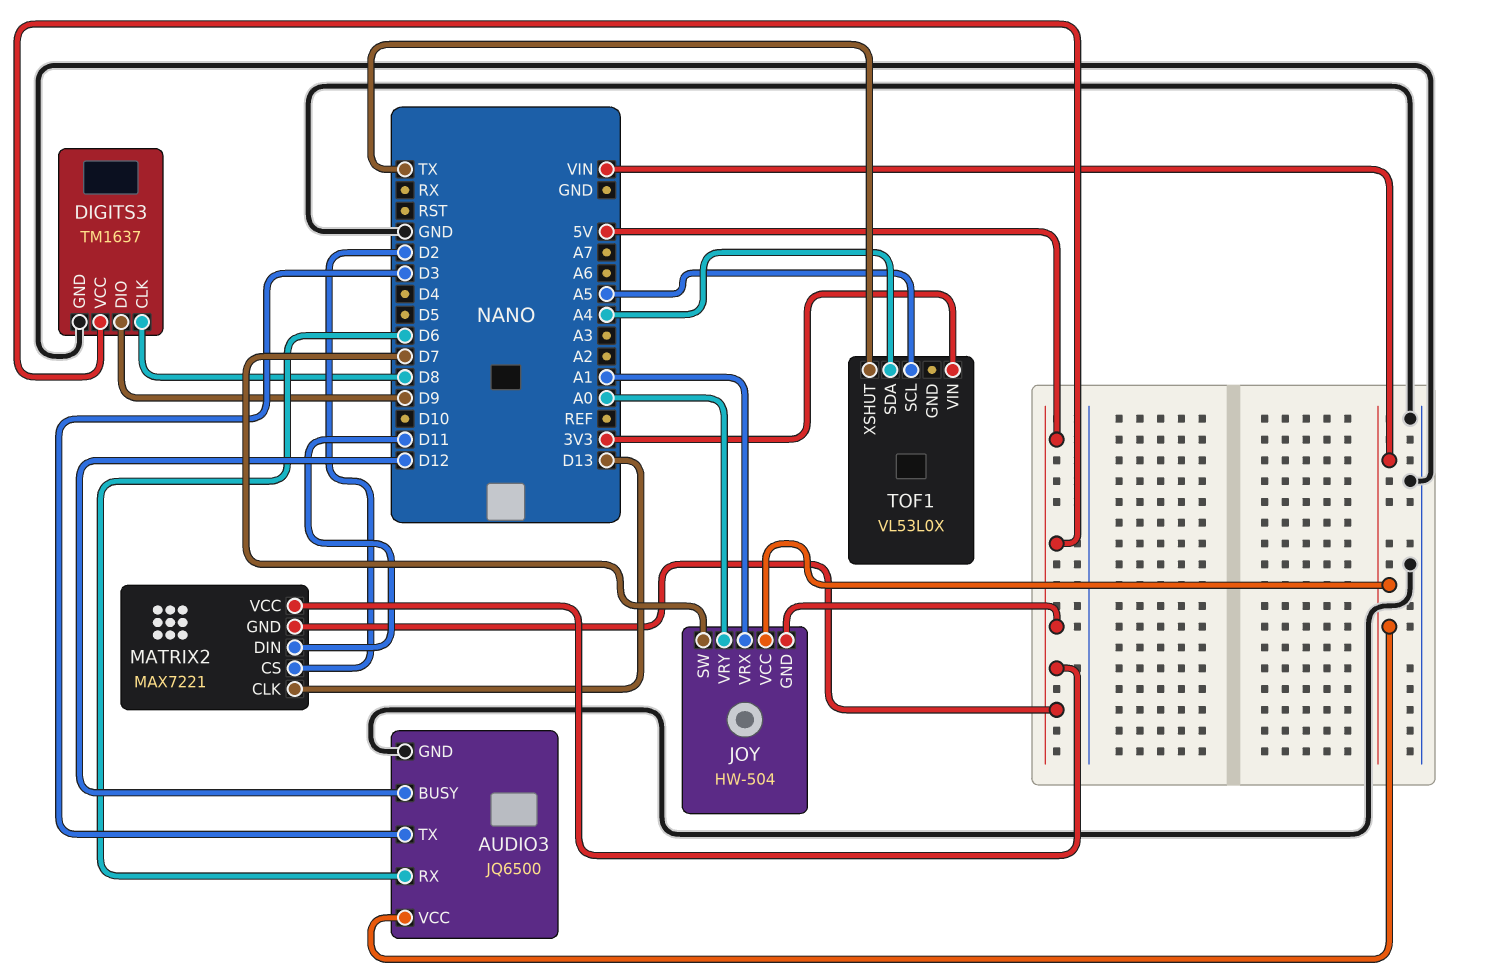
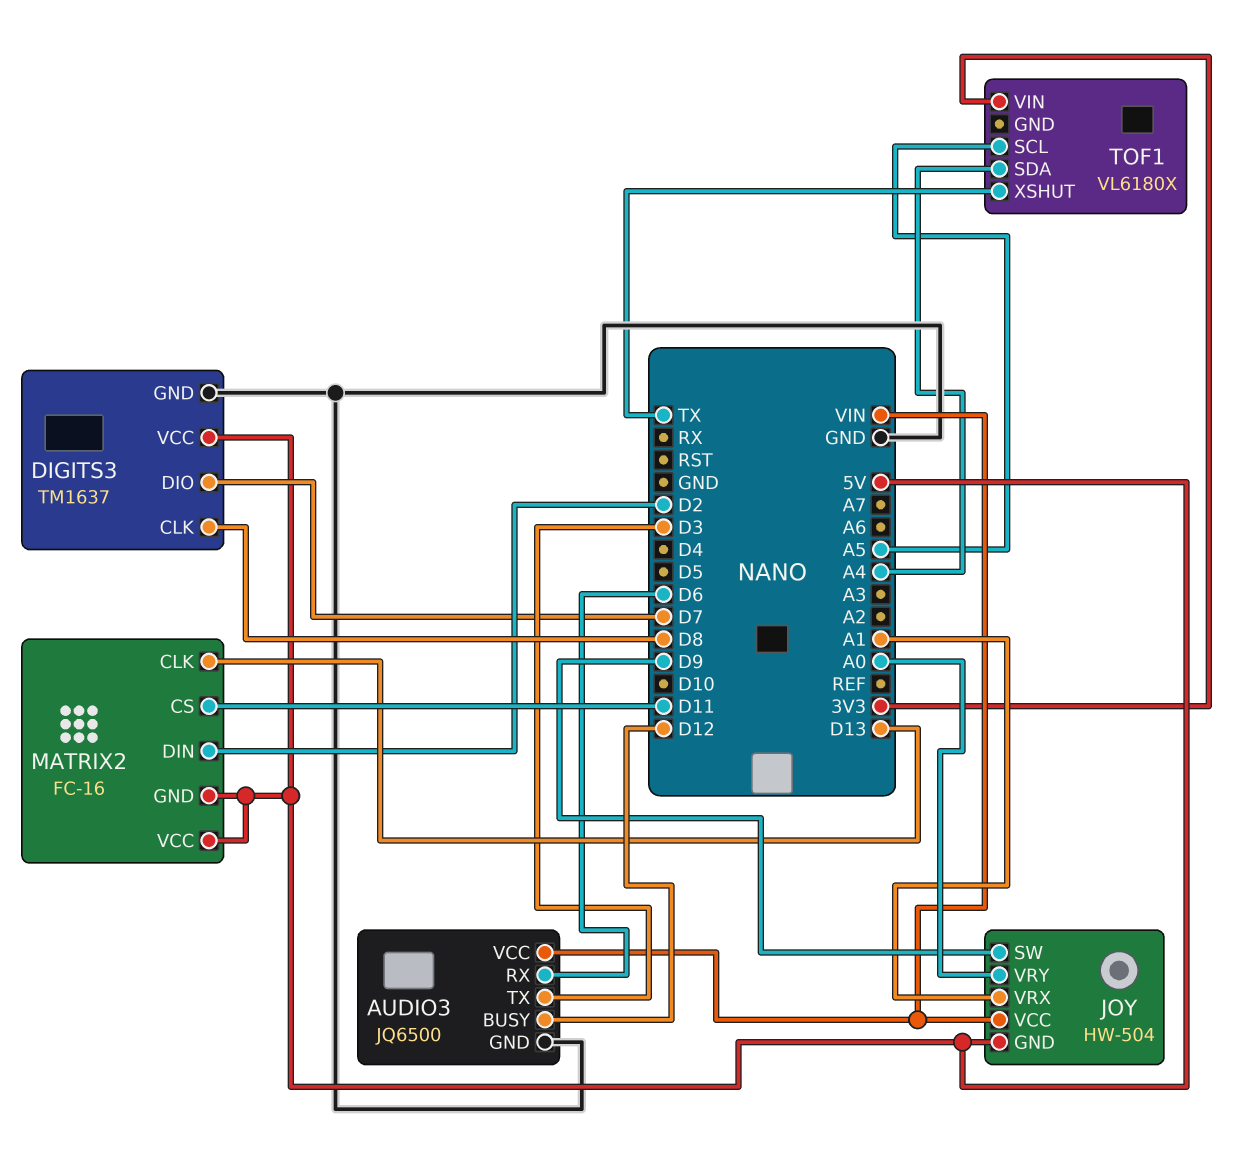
DIGITS3 pin DIO: D9 -> D7
JOY pin SW: D7 -> D9
MATRIX2: MAX7221 -> FC-16
MATRIX2 pin CS: D2 -> D11
MATRIX2 pin DIN: D11 -> D2
TOF1: VL53L0X -> VL6180X

